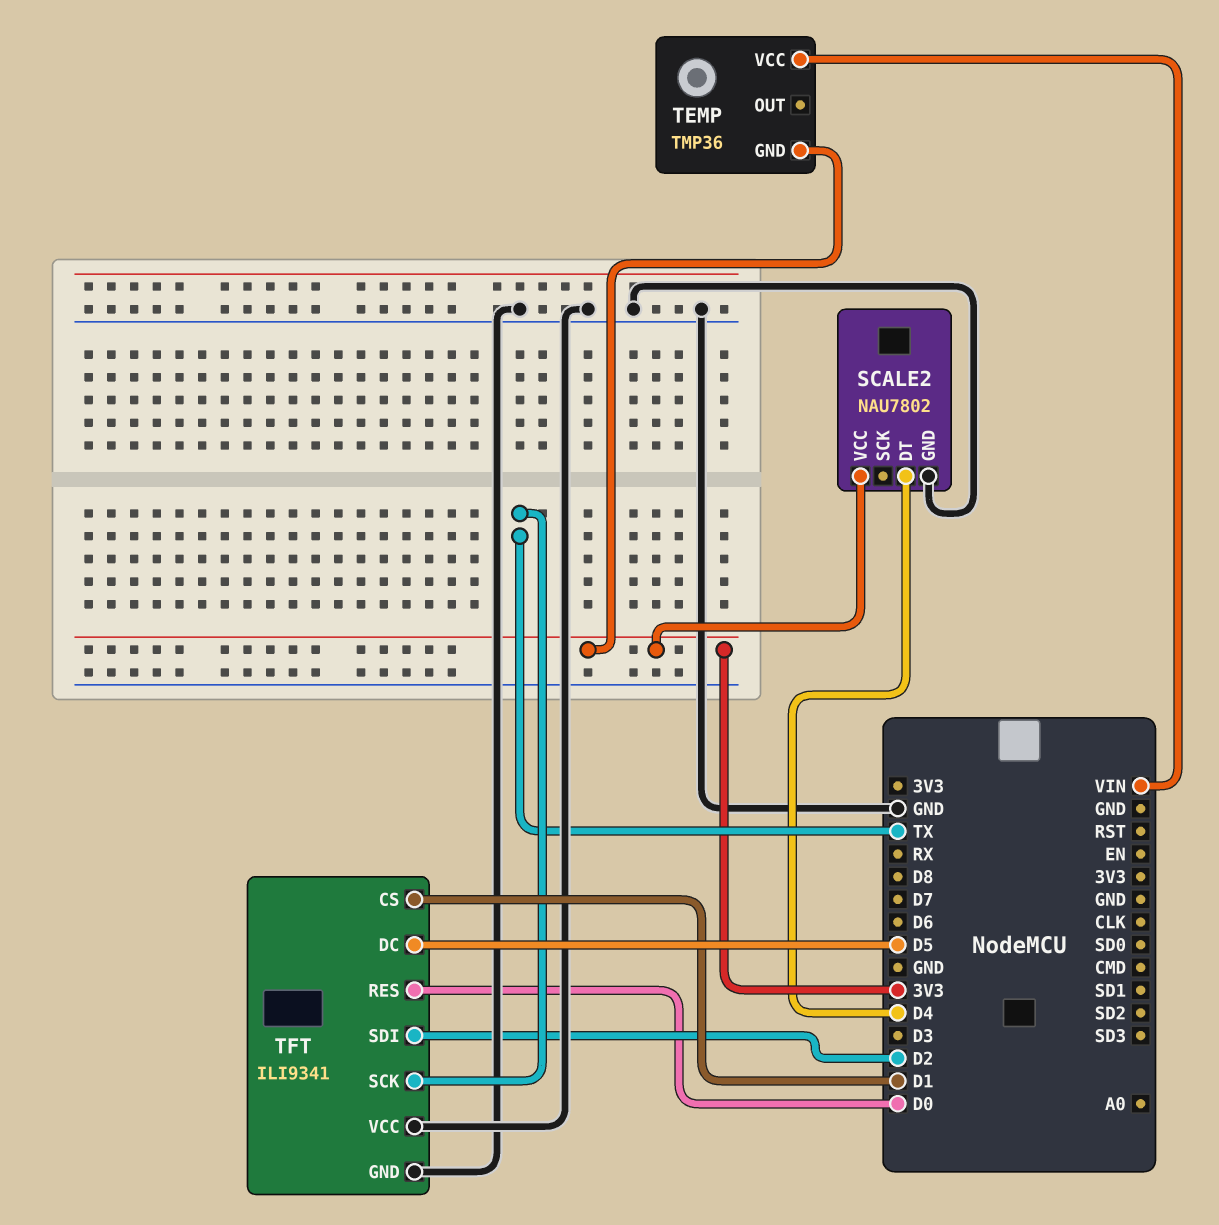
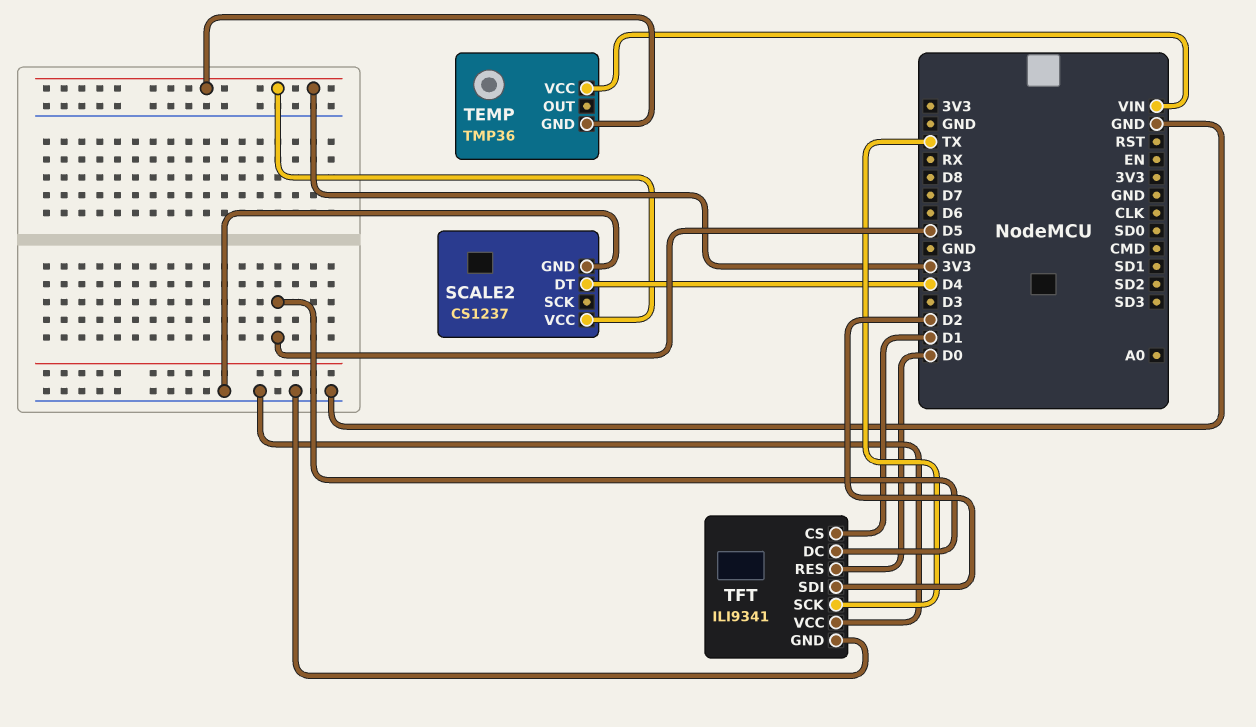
SCALE2: NAU7802 -> CS1237

